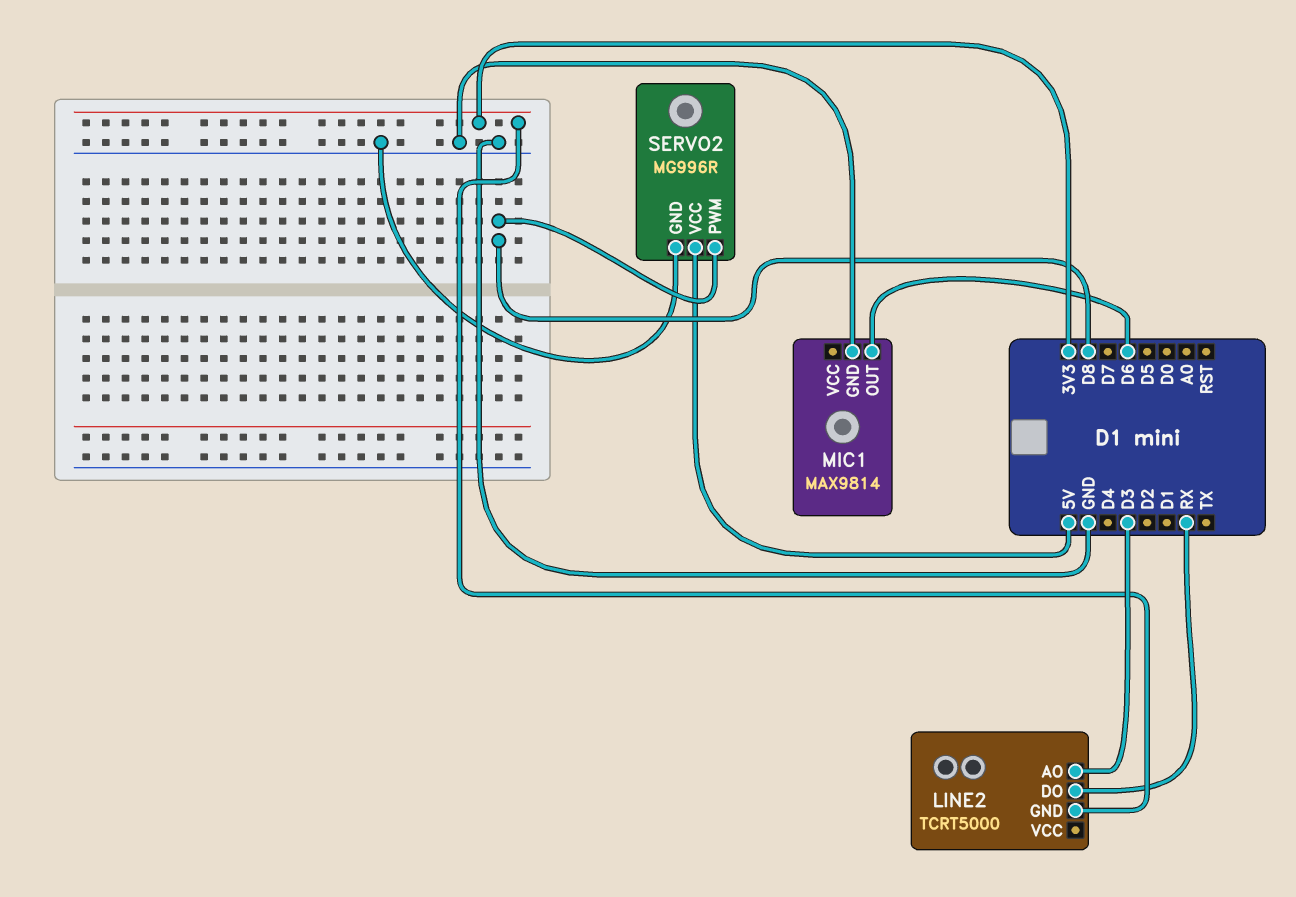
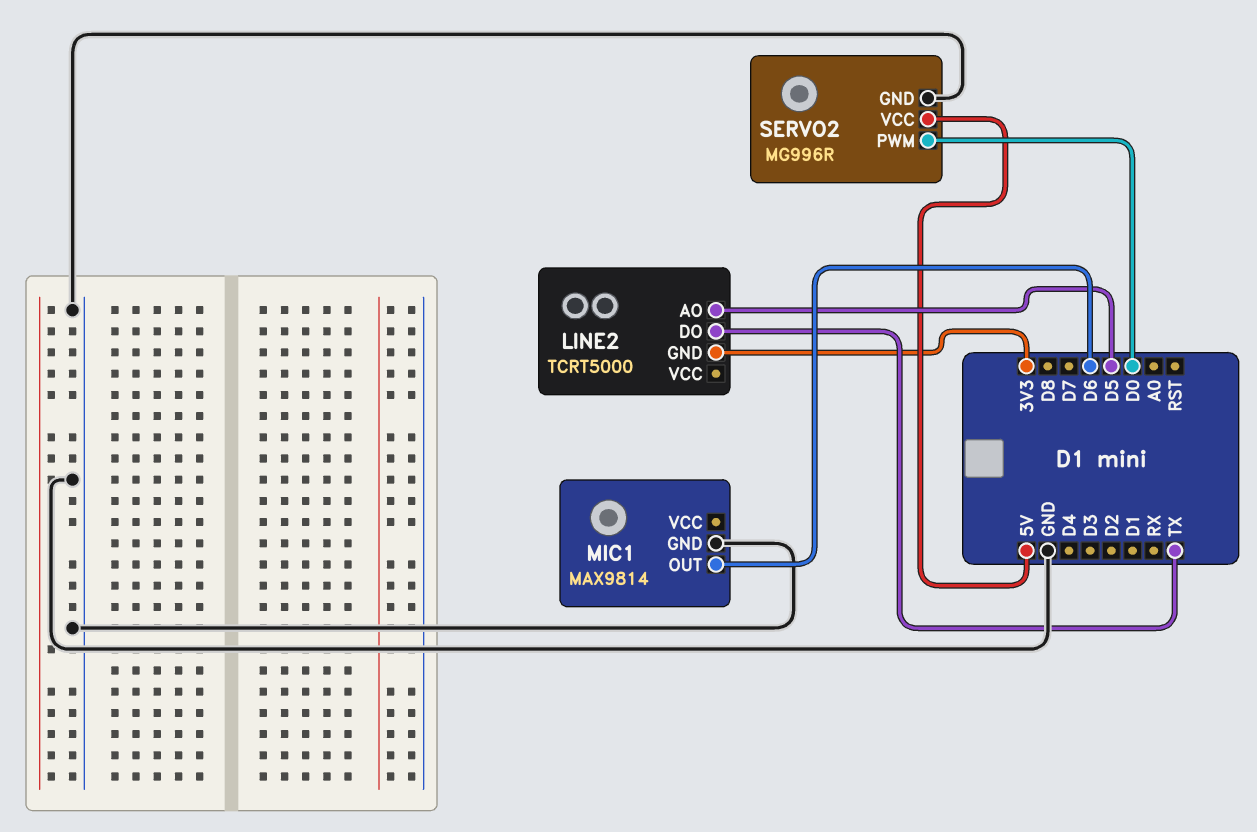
LINE2 pin AO: D3 -> D5
LINE2 pin DO: RX -> TX
SERVO2 pin PWM: D8 -> D0

